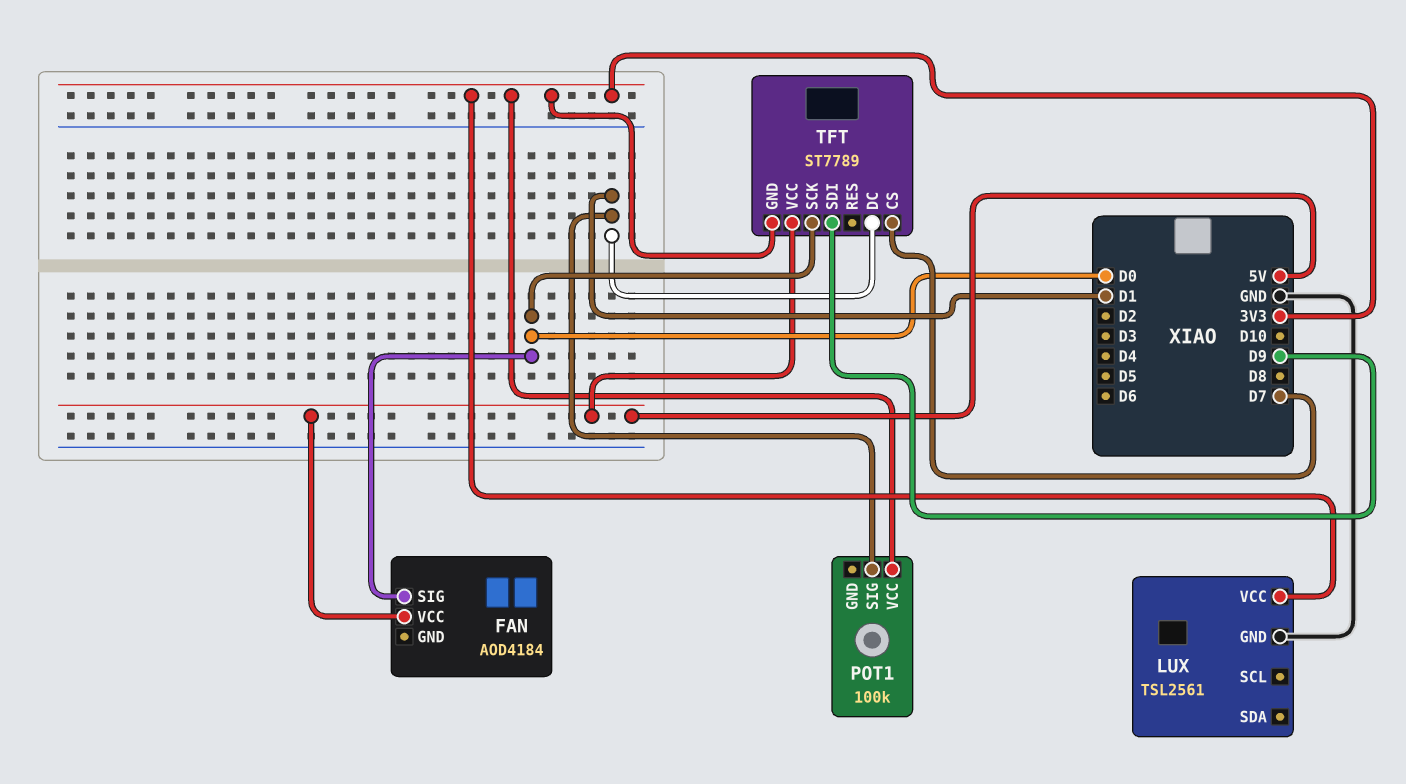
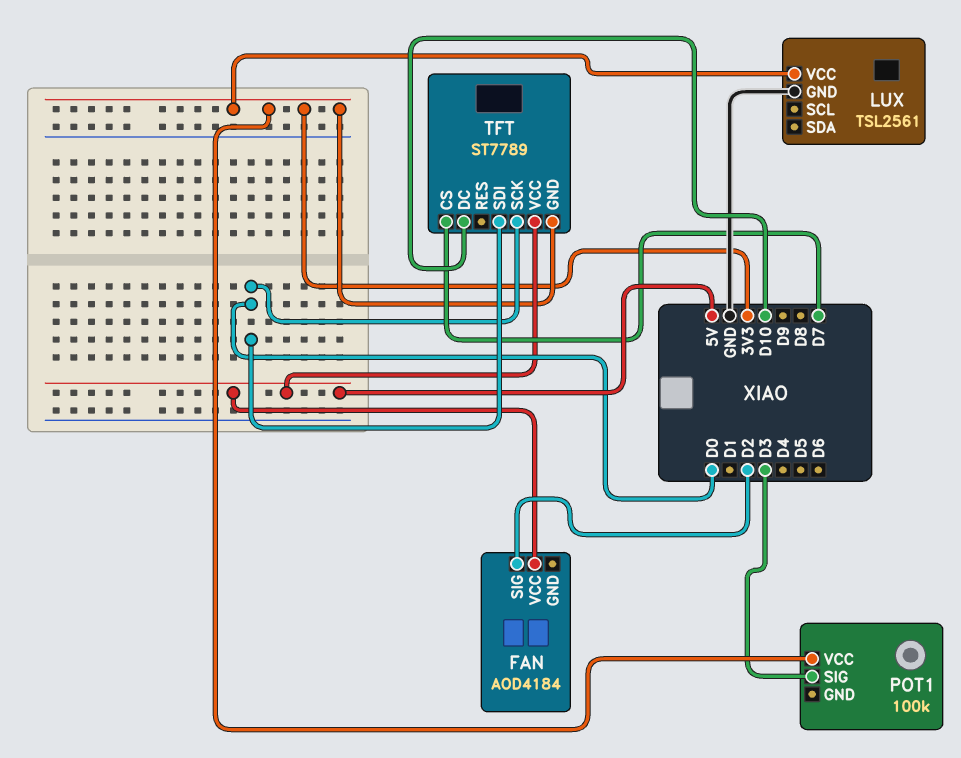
FAN pin SIG: D0 -> D2
POT1 pin SIG: D1 -> D3
TFT pin DC: D1 -> D10
TFT pin SDI: D9 -> D0

